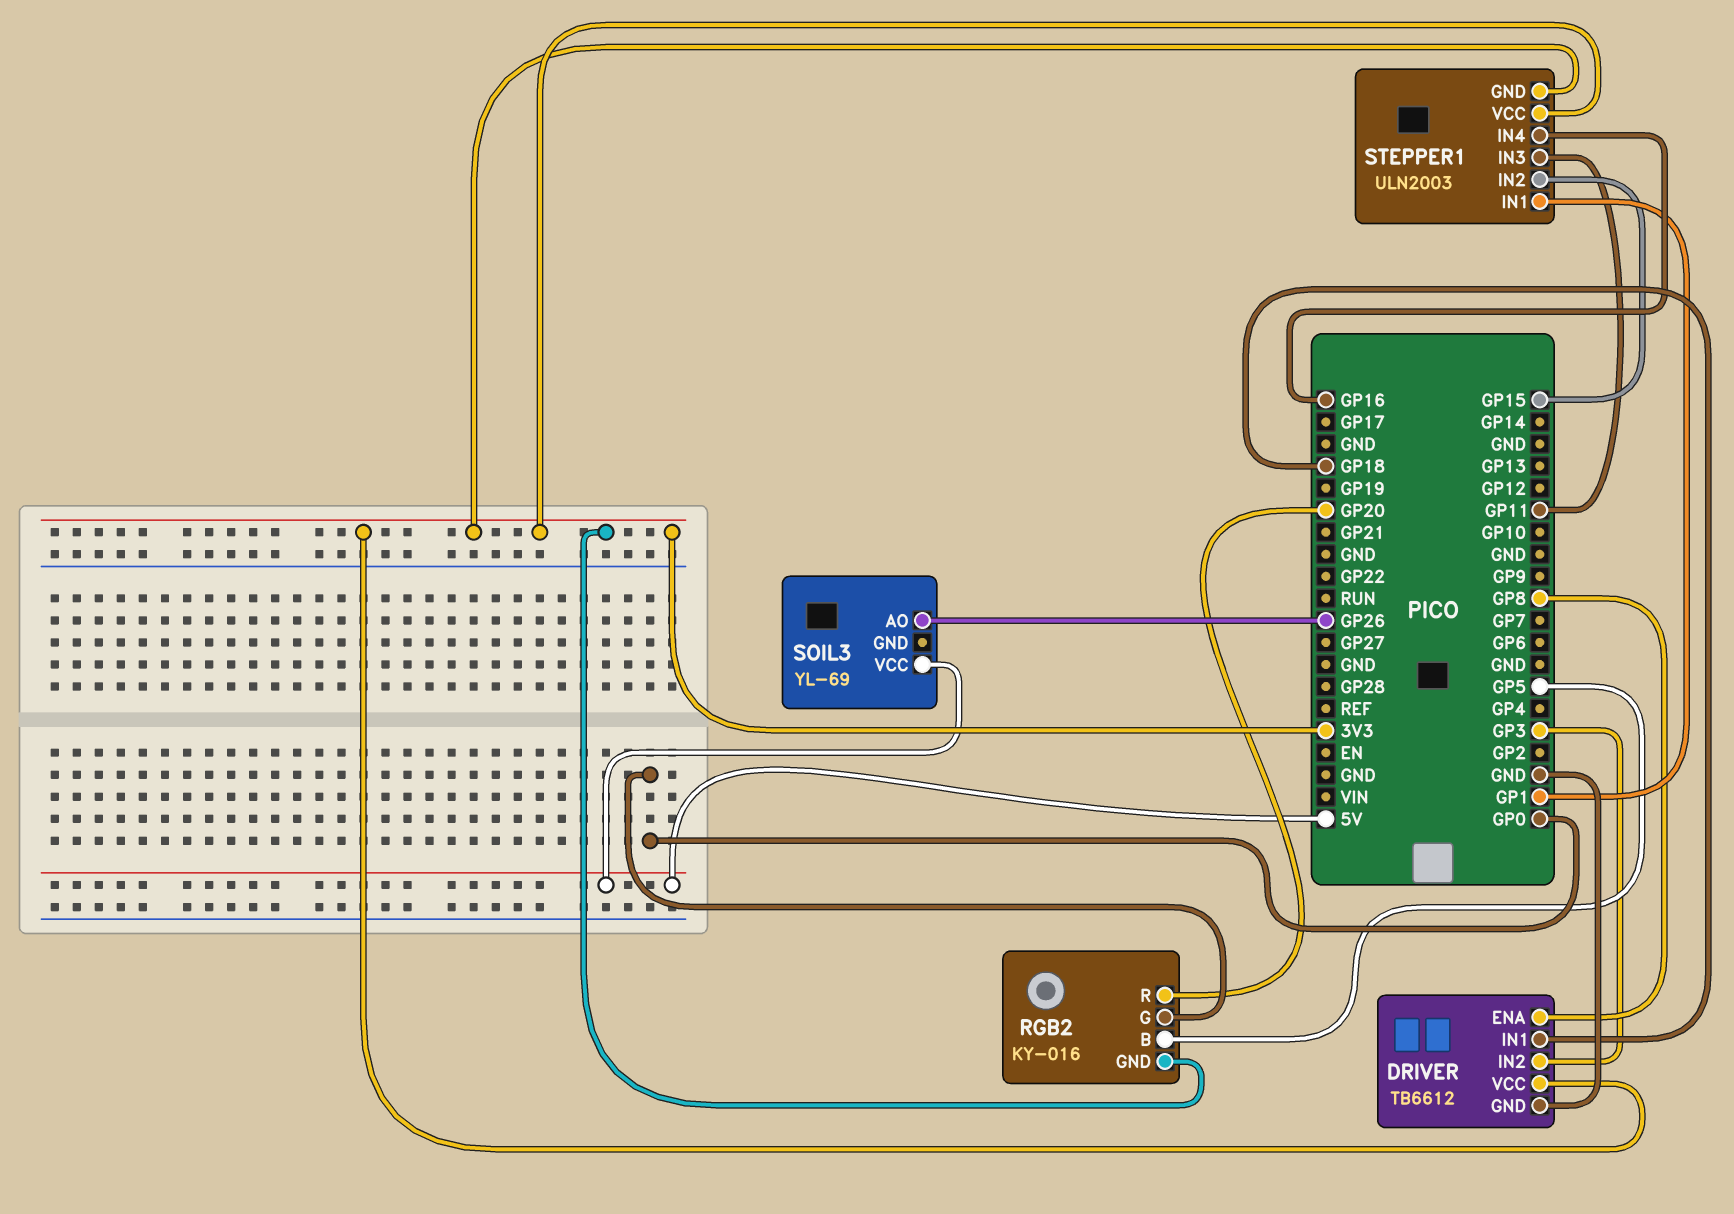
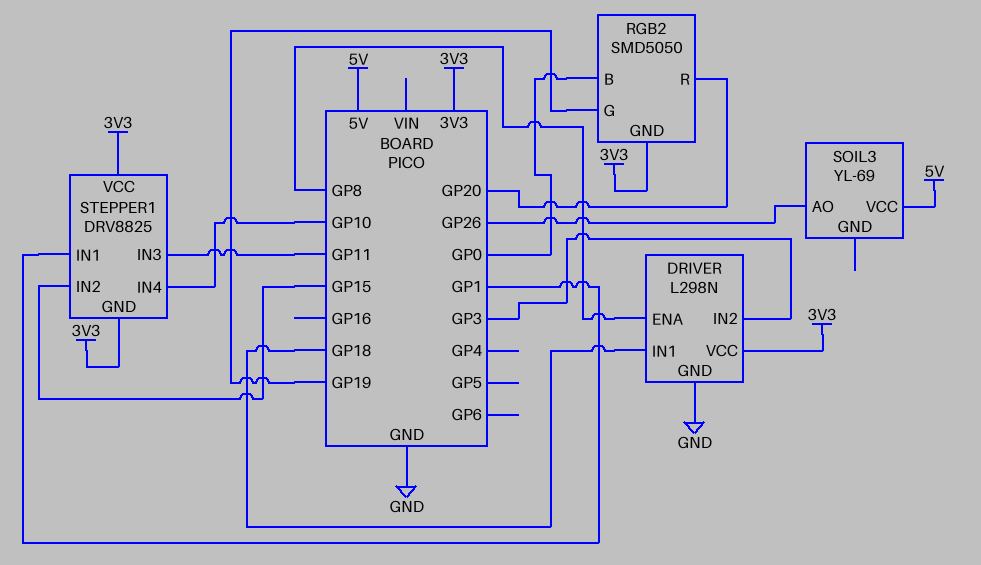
DRIVER: TB6612 -> L298N
RGB2: KY-016 -> SMD5050
RGB2 pin B: GP5 -> GP0
RGB2 pin G: GP0 -> GP19
STEPPER1: ULN2003 -> DRV8825
STEPPER1 pin IN4: GP16 -> GP10

